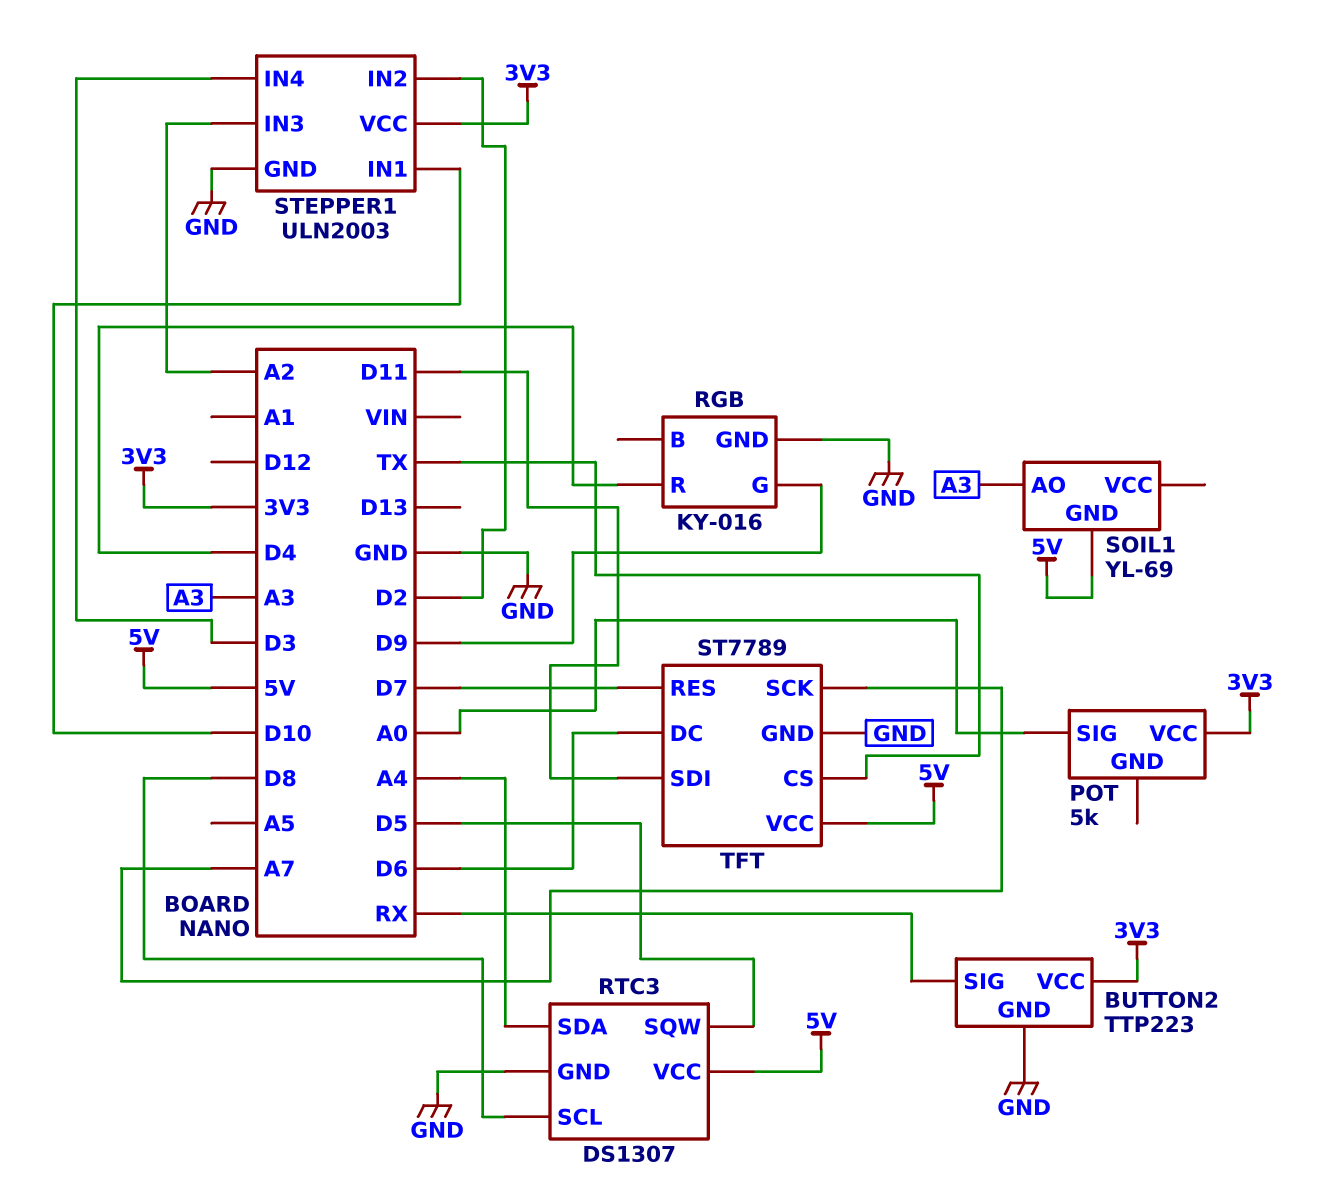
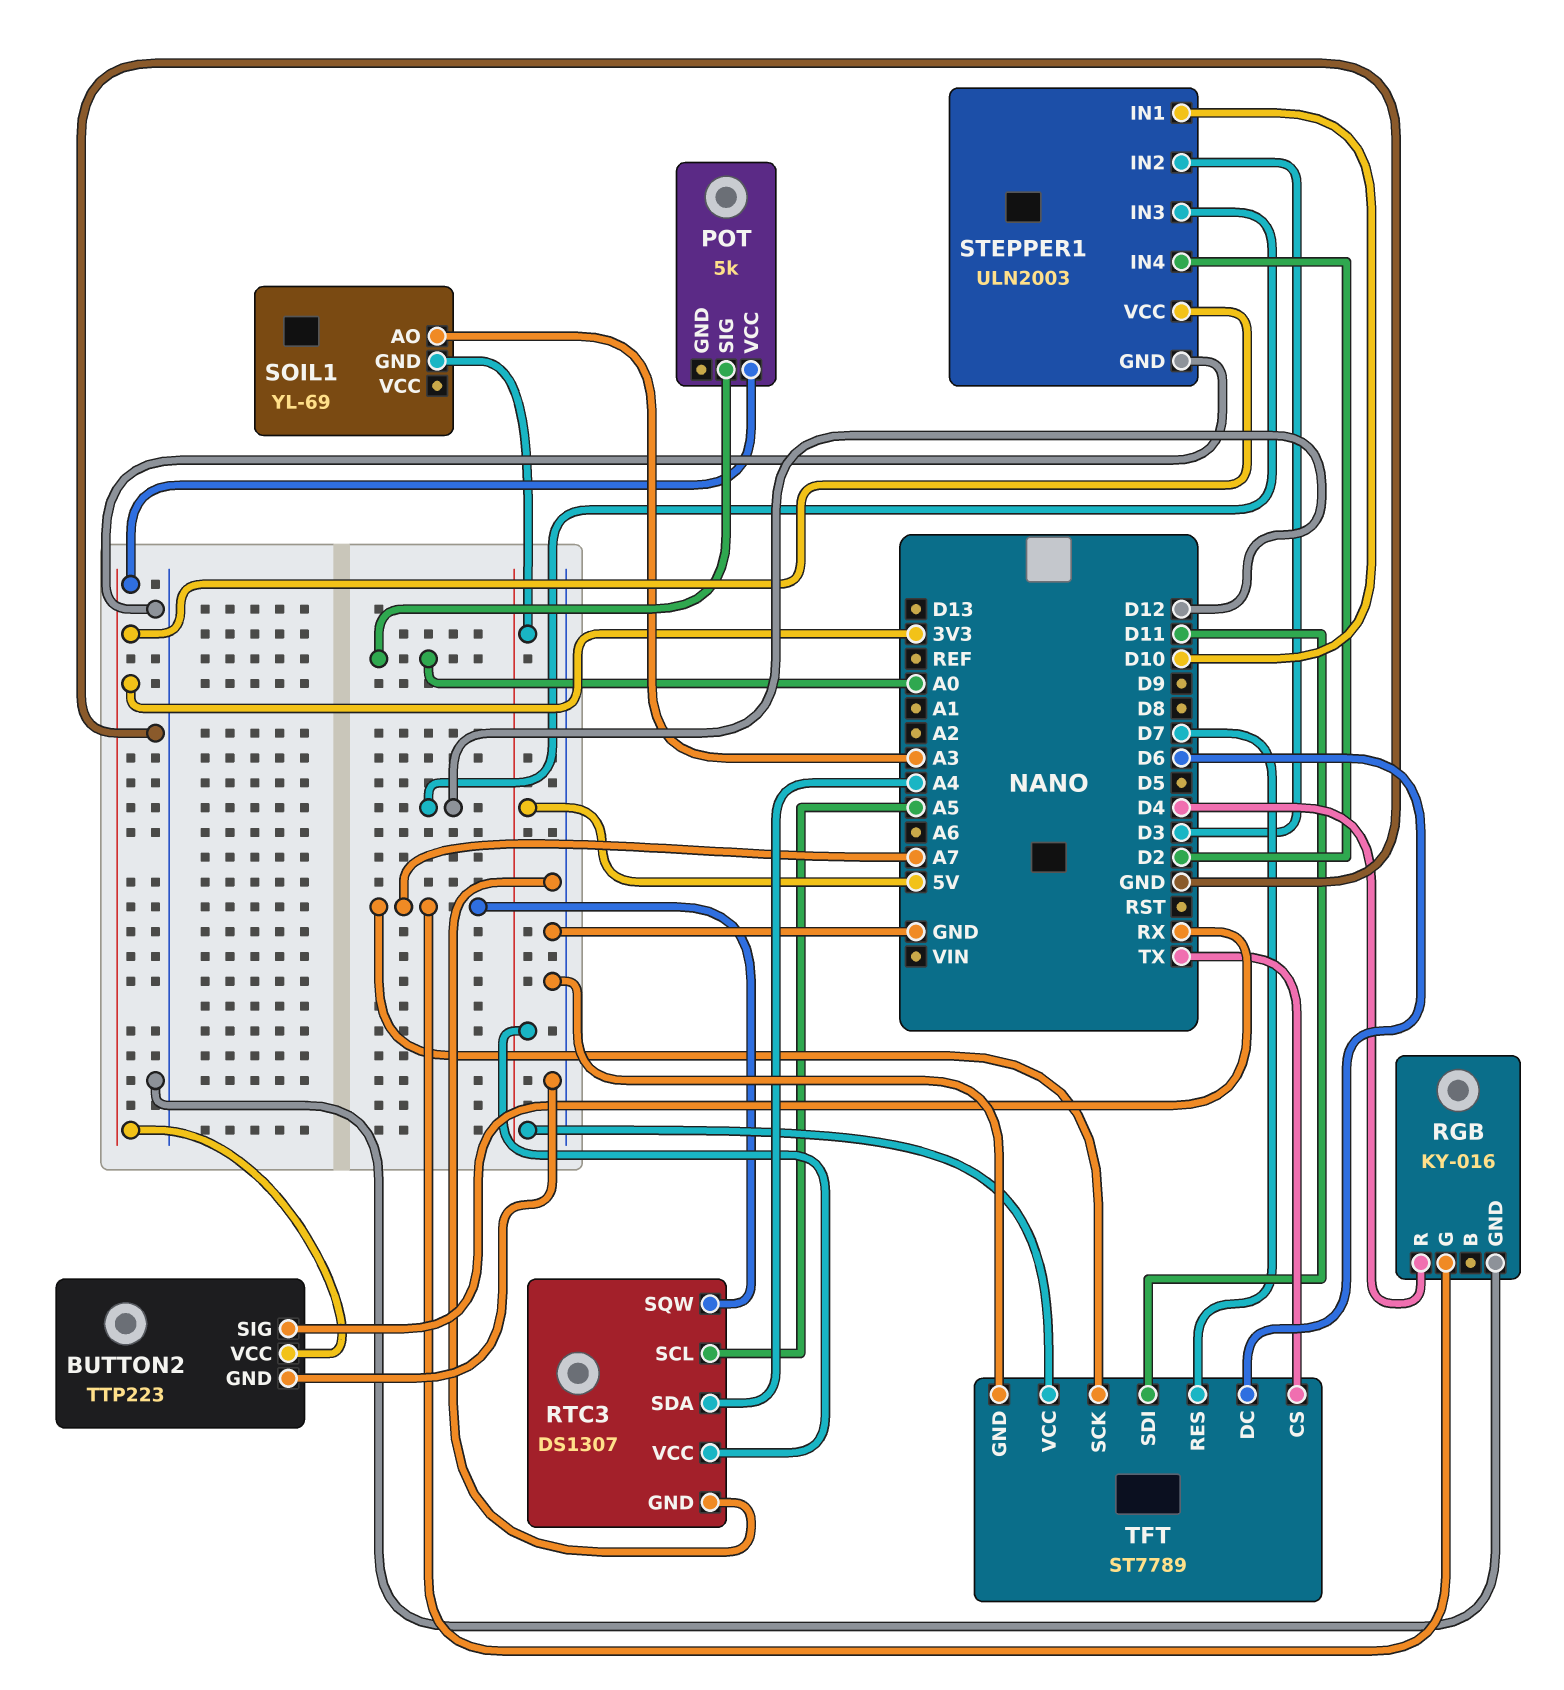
RGB pin G: D9 -> A7
RTC3 pin SCL: D8 -> A5
RTC3 pin SQW: D5 -> A7
STEPPER1 pin IN2: D2 -> D3
STEPPER1 pin IN3: A2 -> D12
STEPPER1 pin IN4: D3 -> D2

